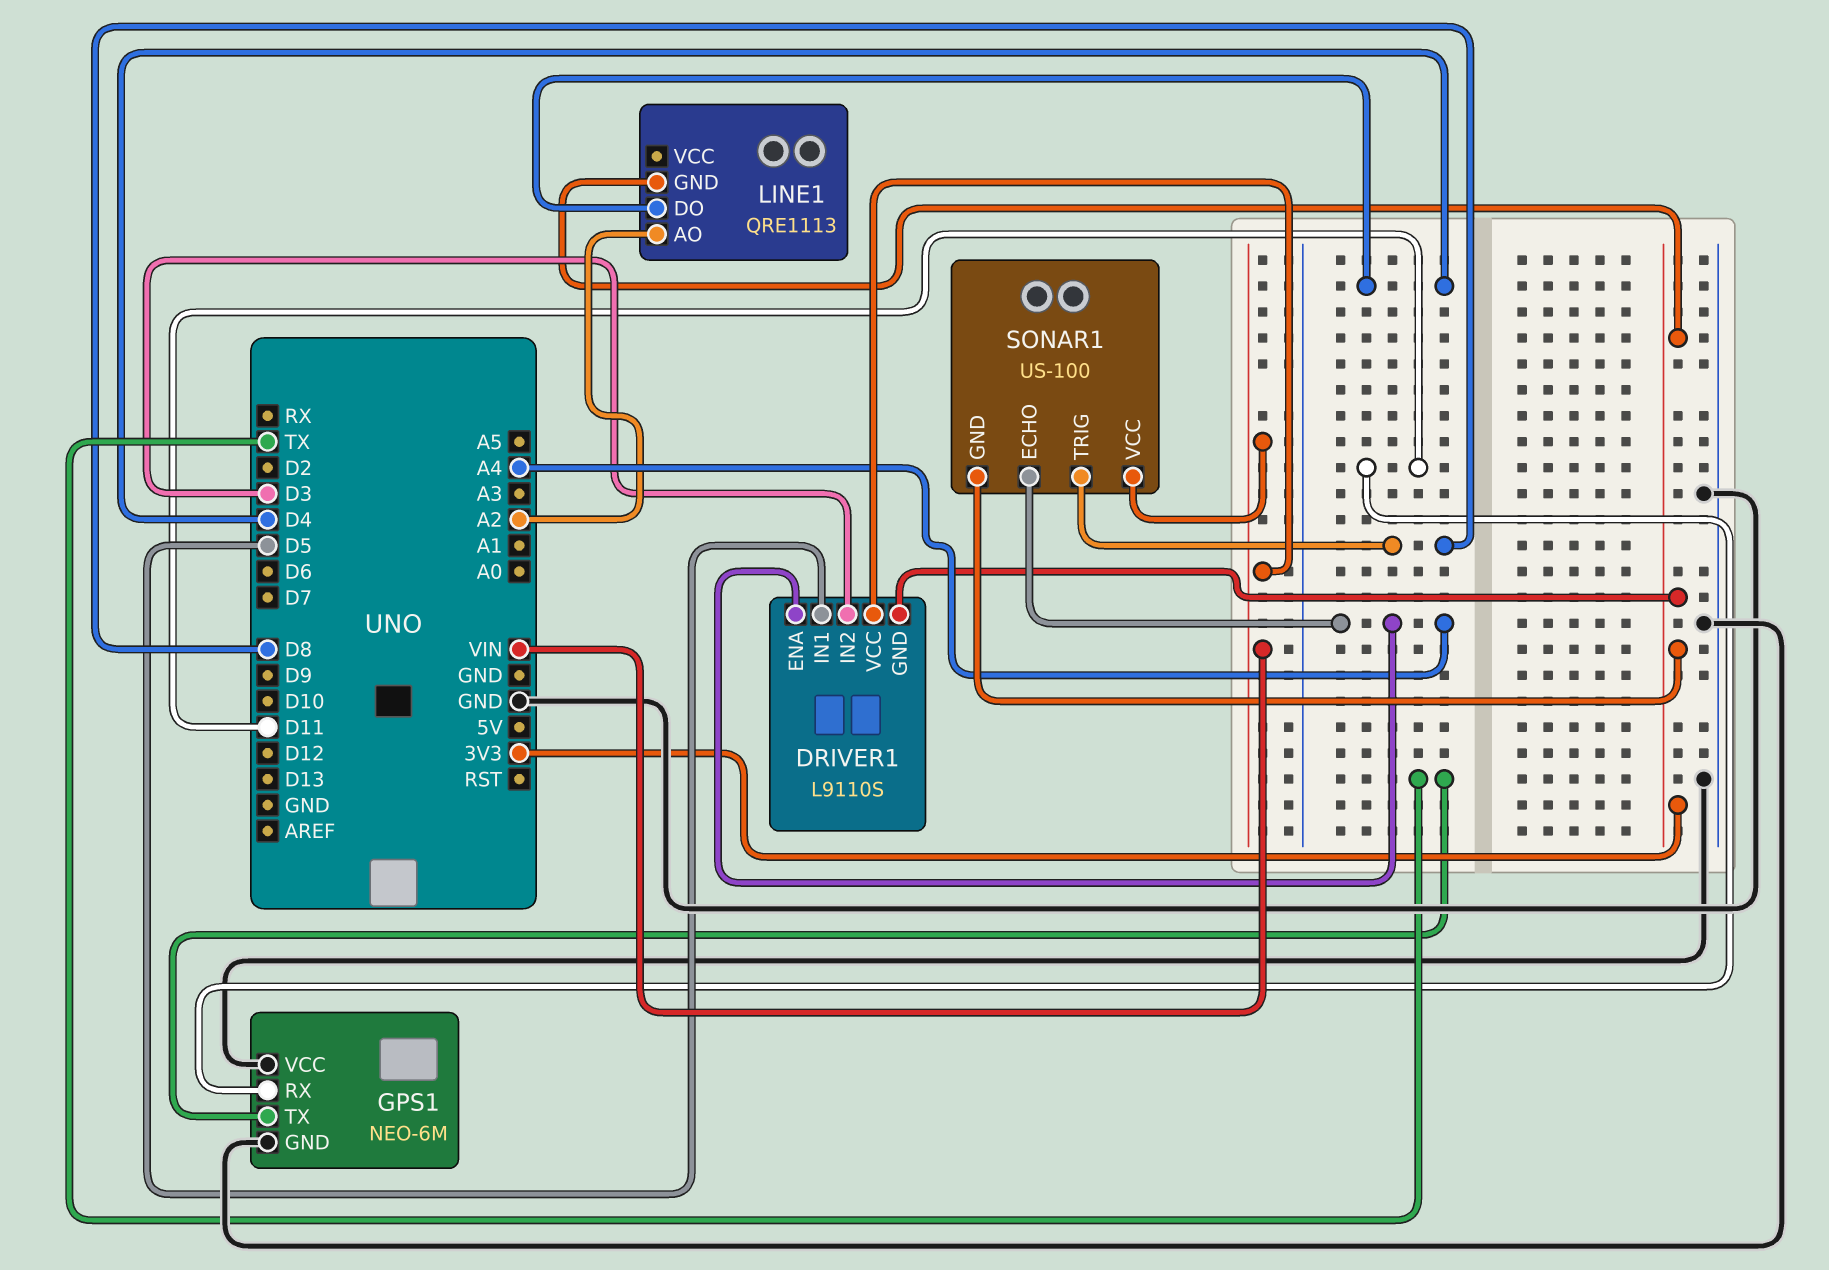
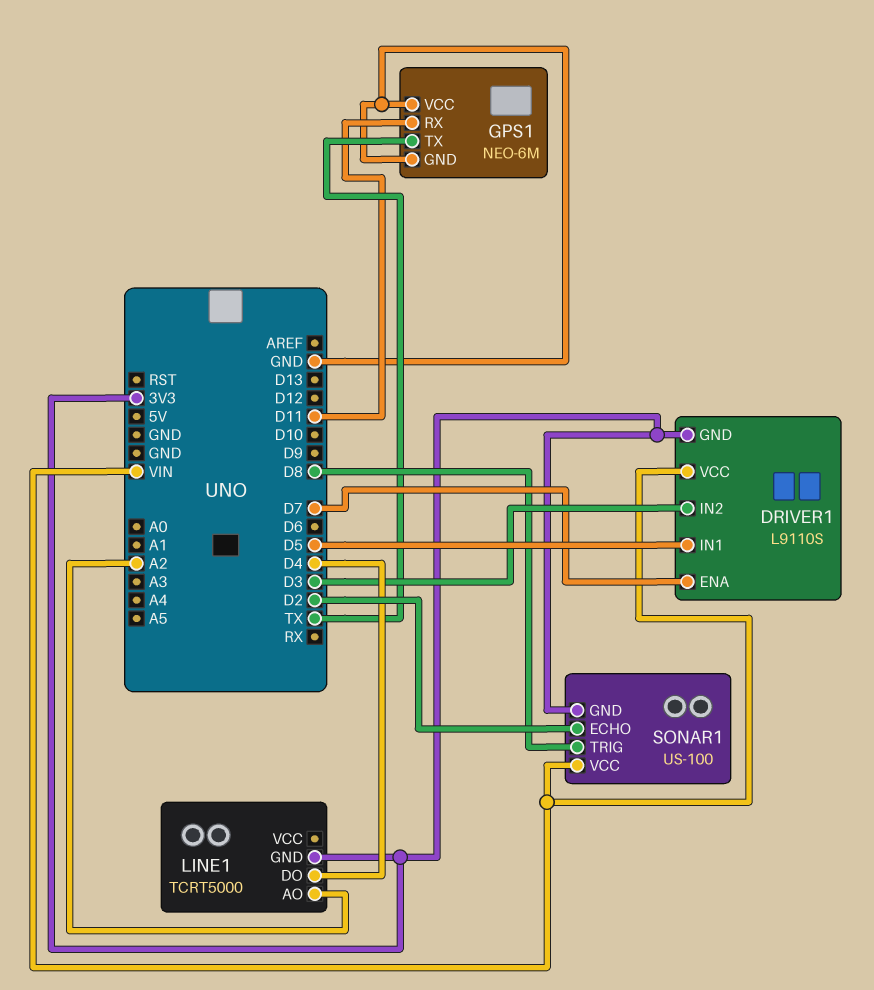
DRIVER1 pin ENA: A4 -> D7
LINE1: QRE1113 -> TCRT5000
SONAR1 pin ECHO: A4 -> D2

